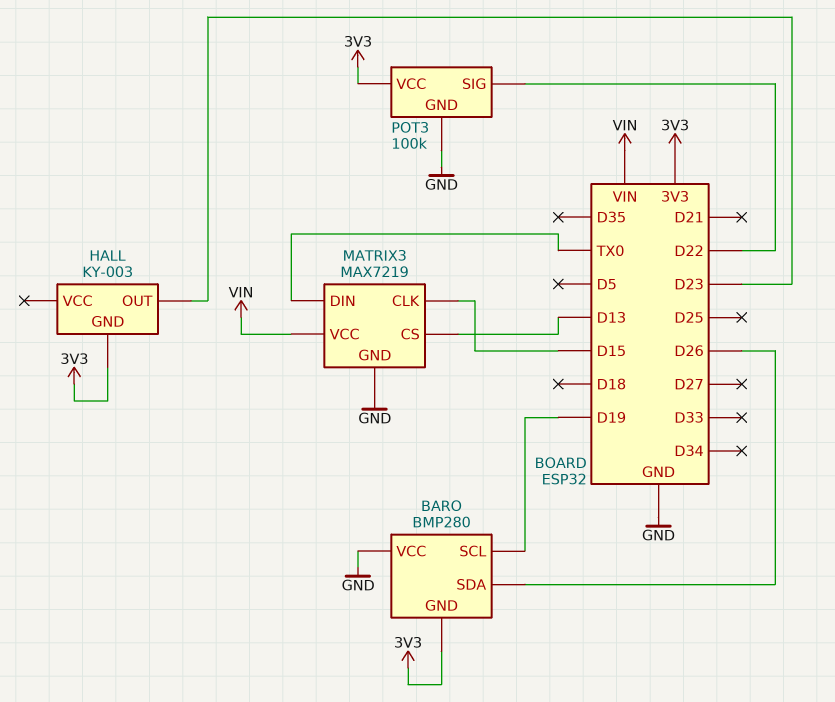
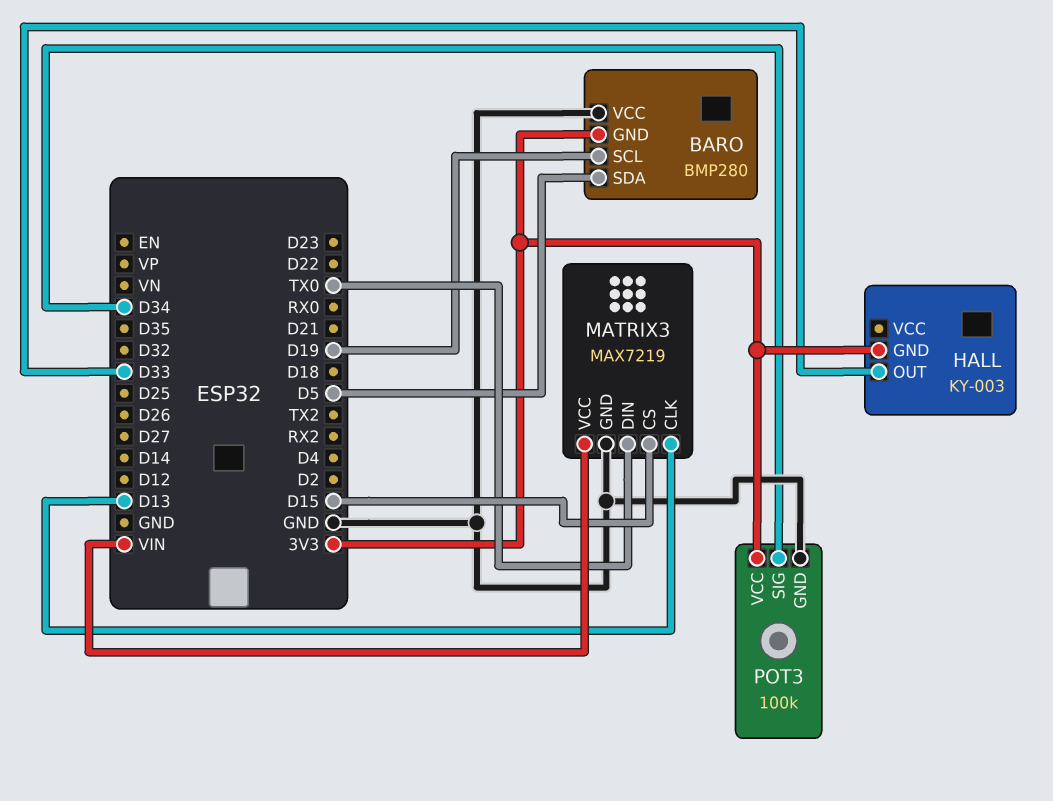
BARO pin SDA: D26 -> D5
HALL pin OUT: D23 -> D33
MATRIX3 pin CLK: D15 -> D13
MATRIX3 pin CS: D13 -> D15
POT3 pin SIG: D22 -> D34

